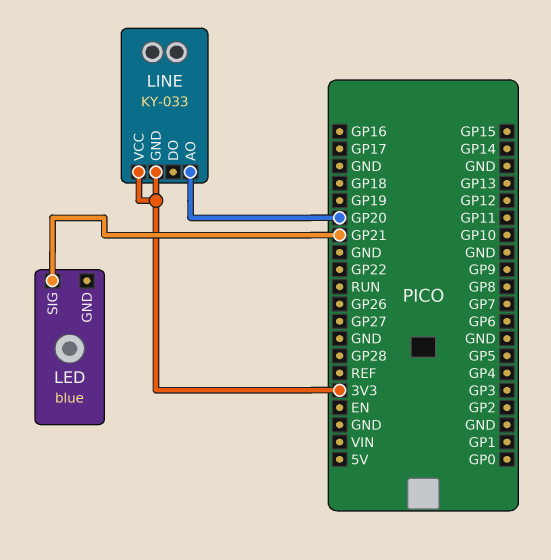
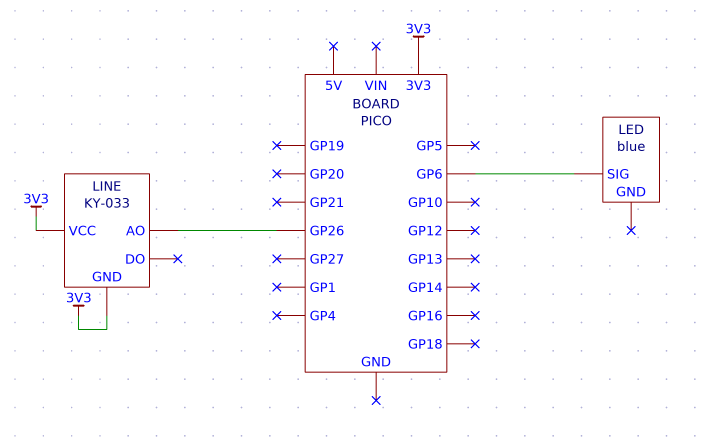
LED pin SIG: GP21 -> GP6
LINE pin AO: GP20 -> GP26

